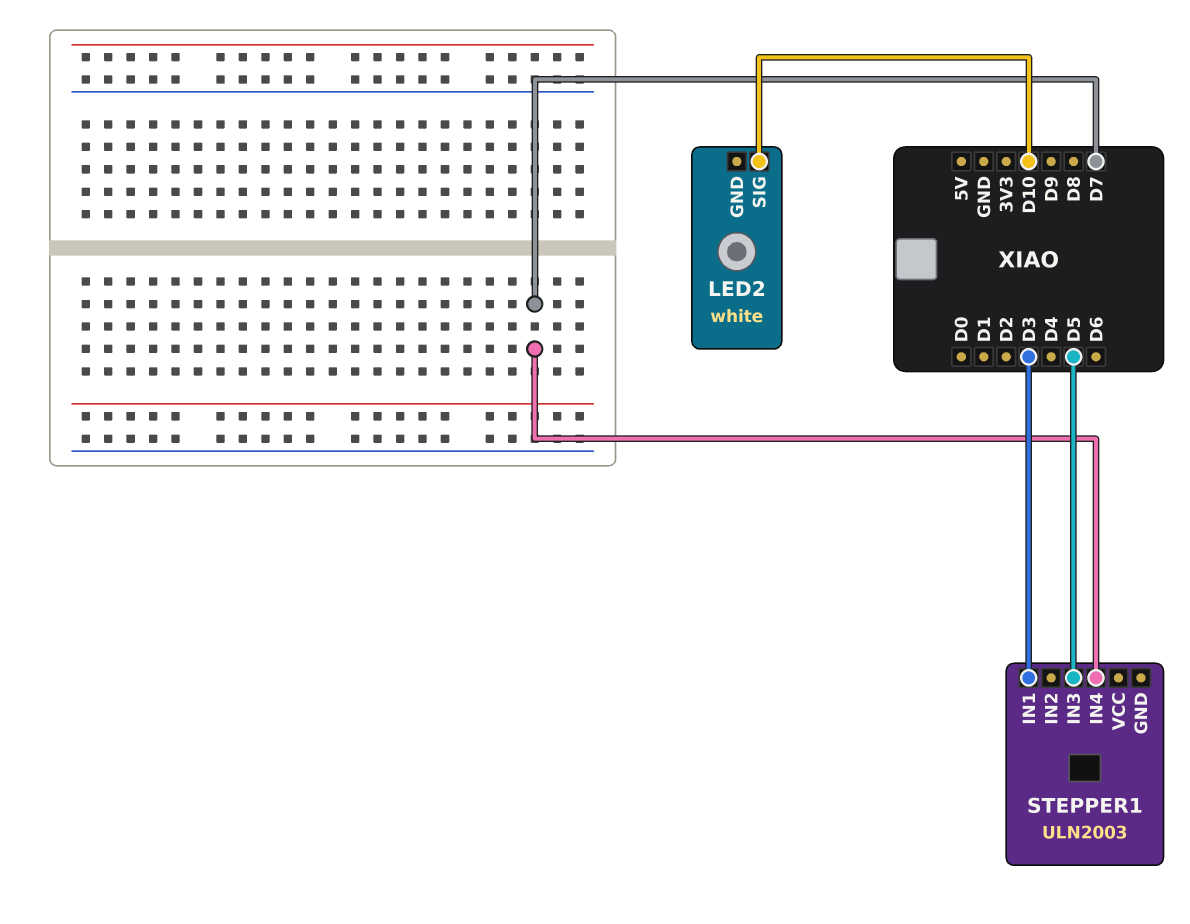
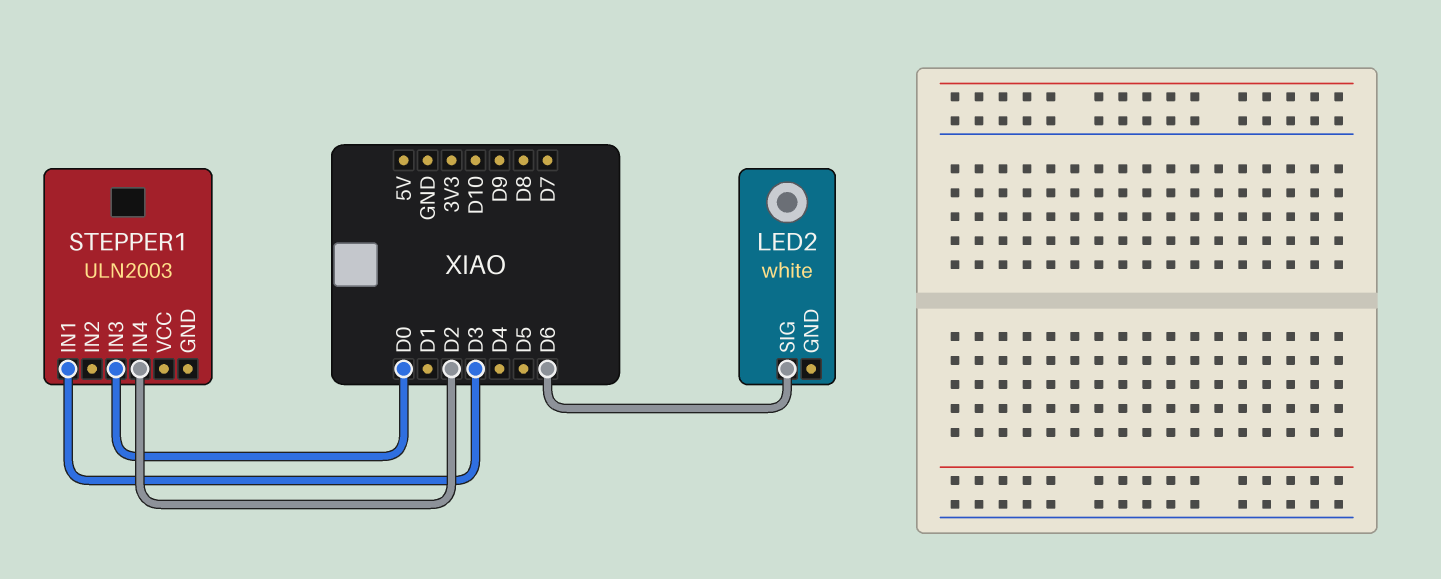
LED2 pin SIG: D10 -> D6
STEPPER1 pin IN3: D5 -> D0
STEPPER1 pin IN4: D7 -> D2

